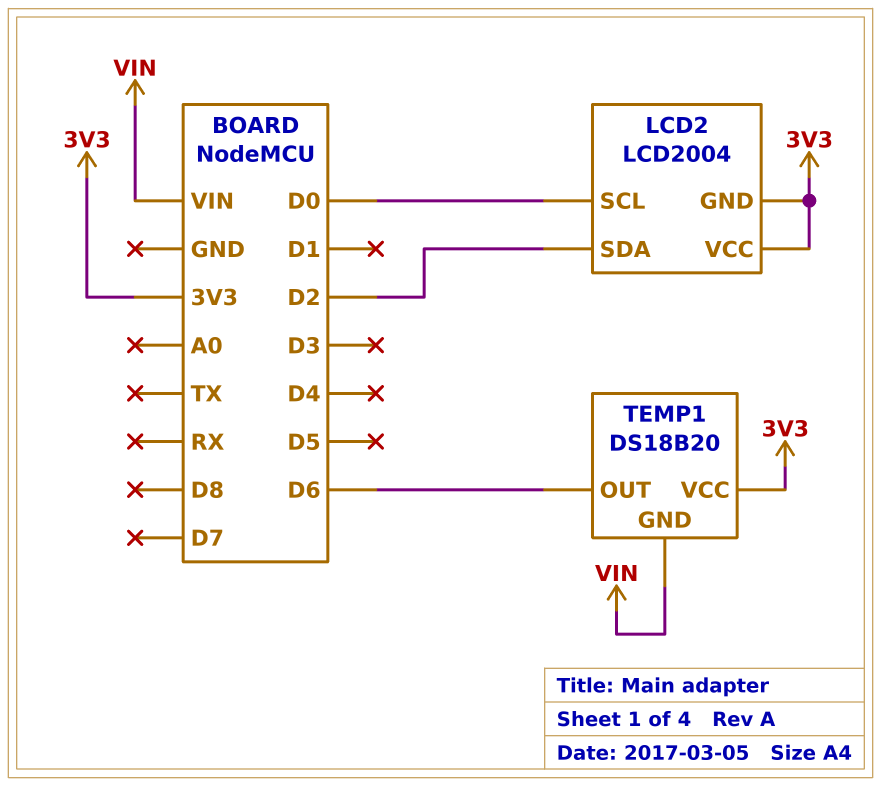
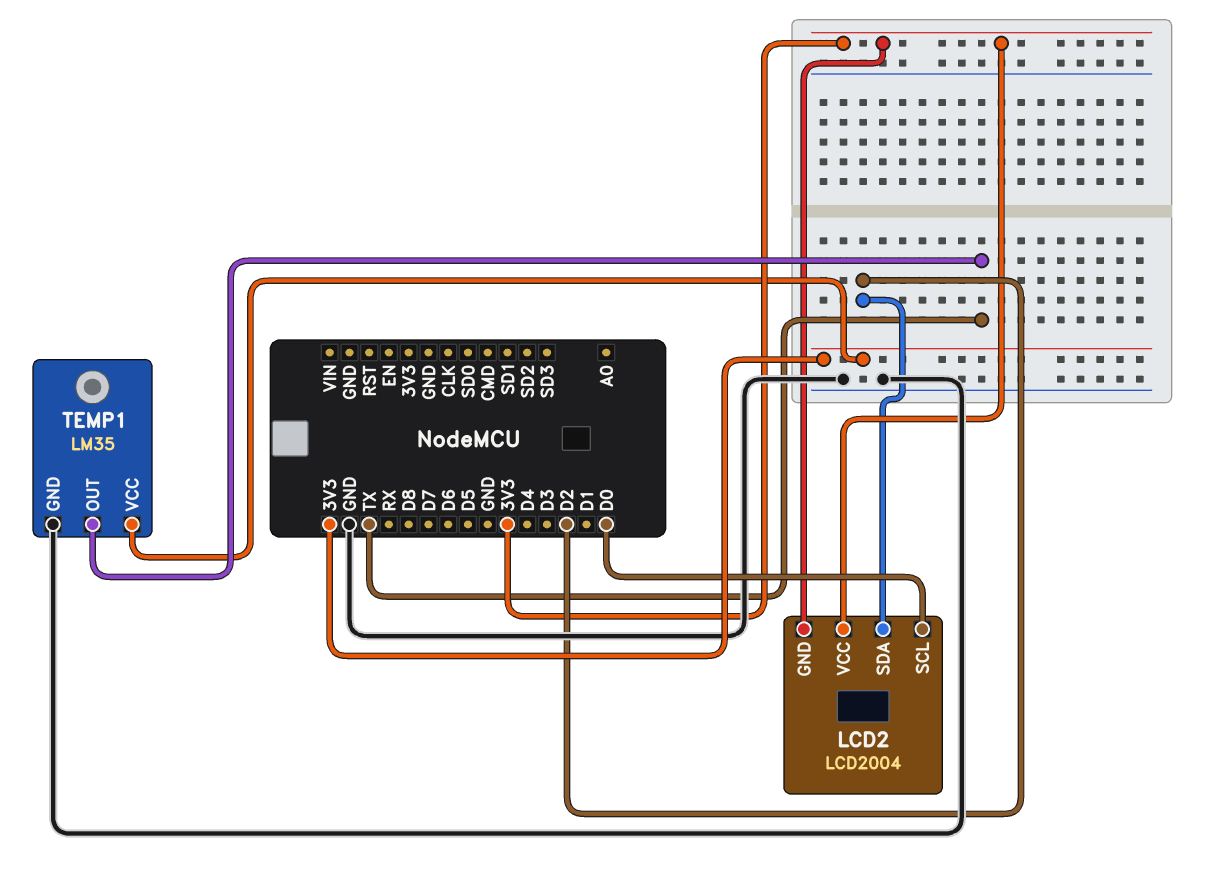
TEMP1: DS18B20 -> LM35
TEMP1 pin GND: VIN -> GND
TEMP1 pin OUT: D6 -> TX

